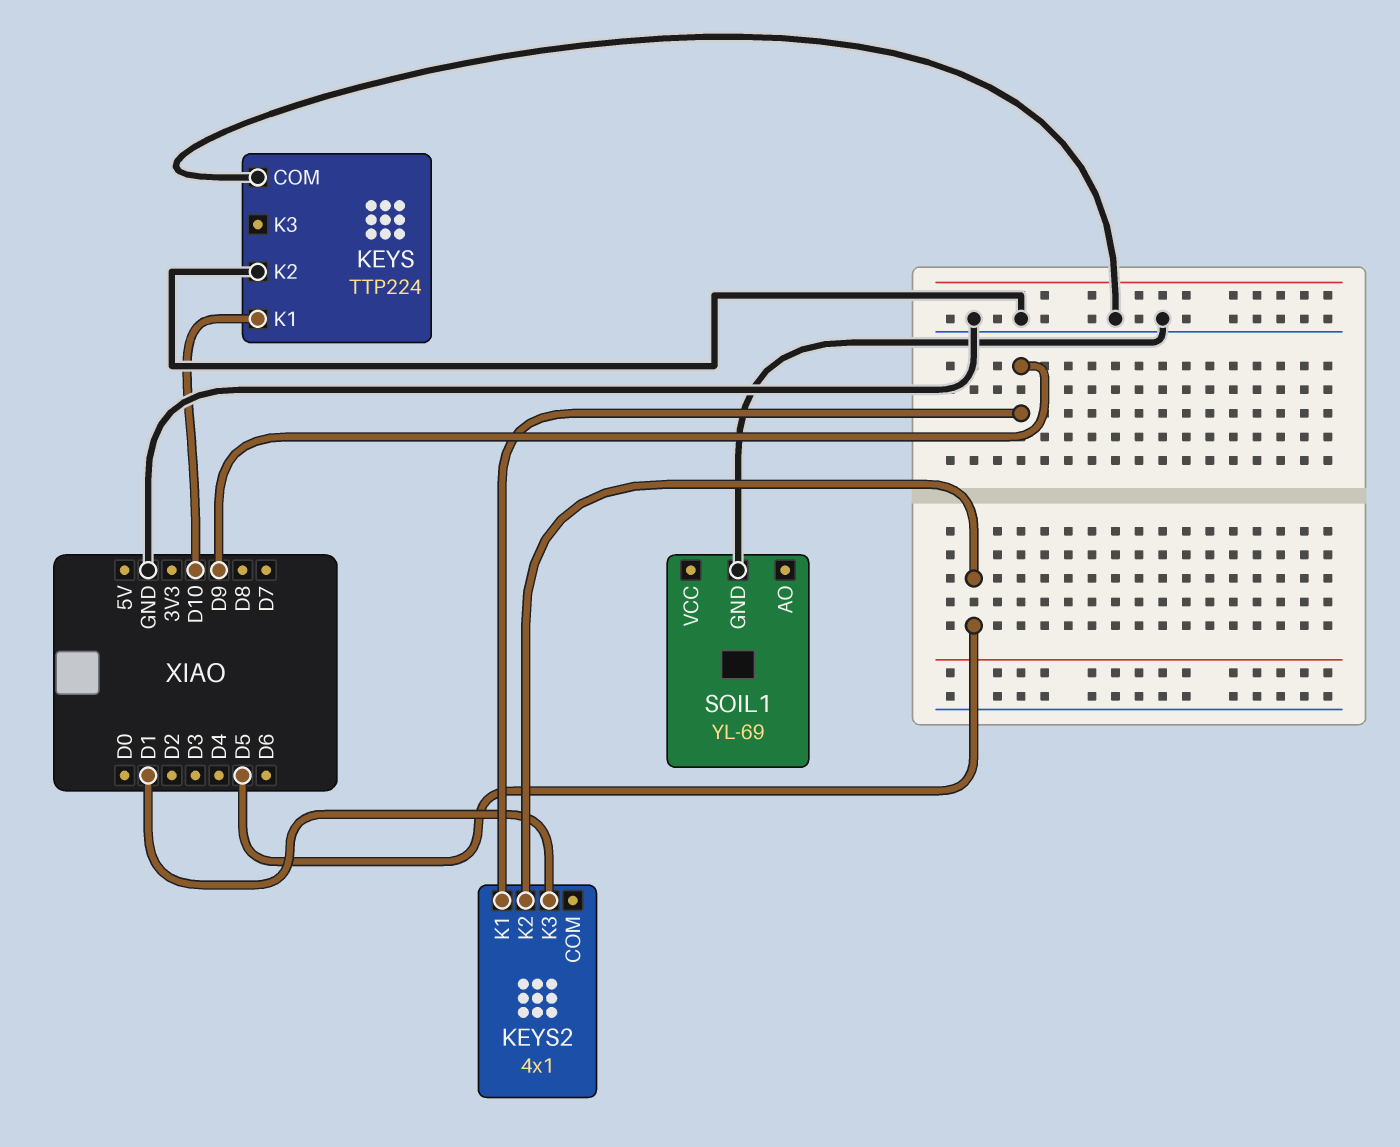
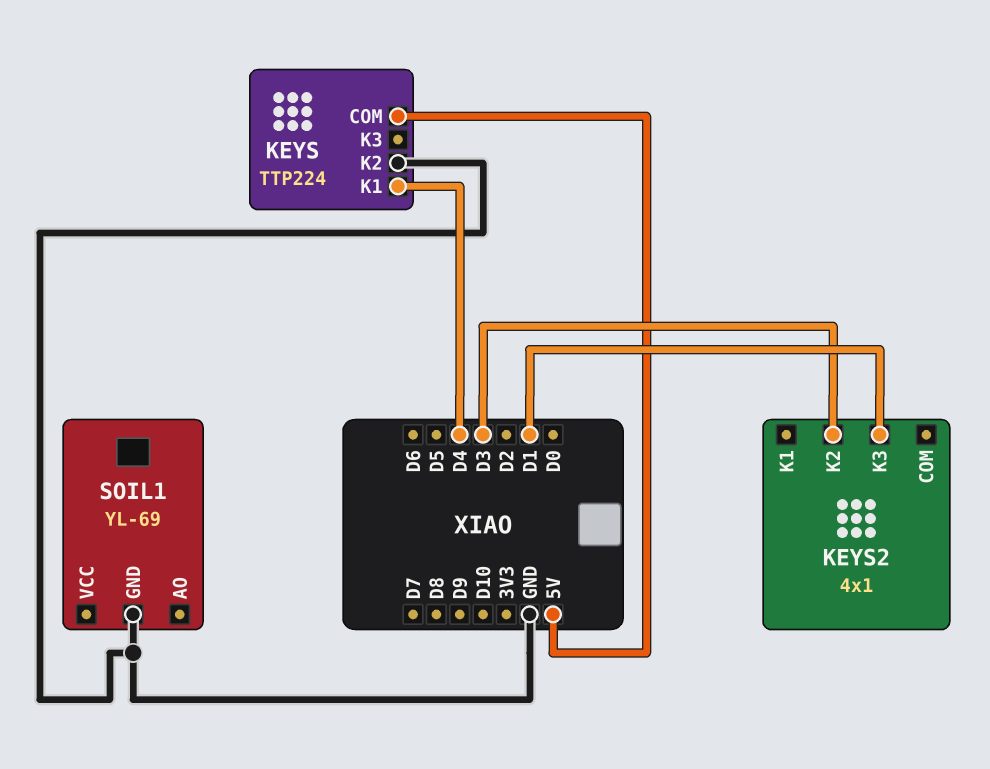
KEYS pin COM: GND -> 5V
KEYS pin K1: D10 -> D4
KEYS2 pin K1: D9 -> none
KEYS2 pin K2: D5 -> D3

